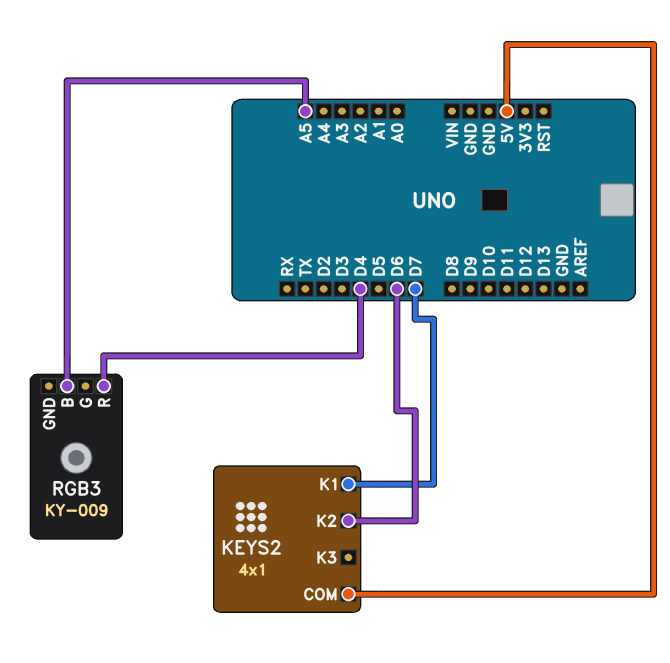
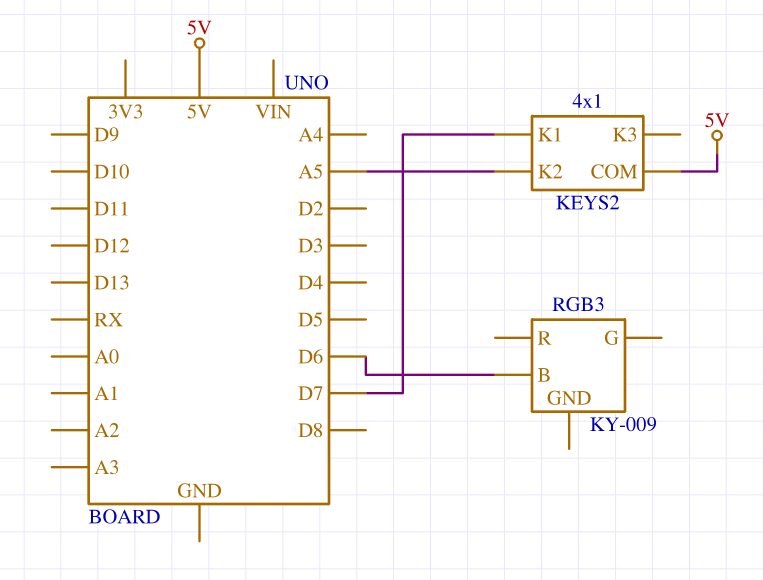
KEYS2 pin K2: D6 -> A5
RGB3 pin B: A5 -> D6
RGB3 pin R: D4 -> none

